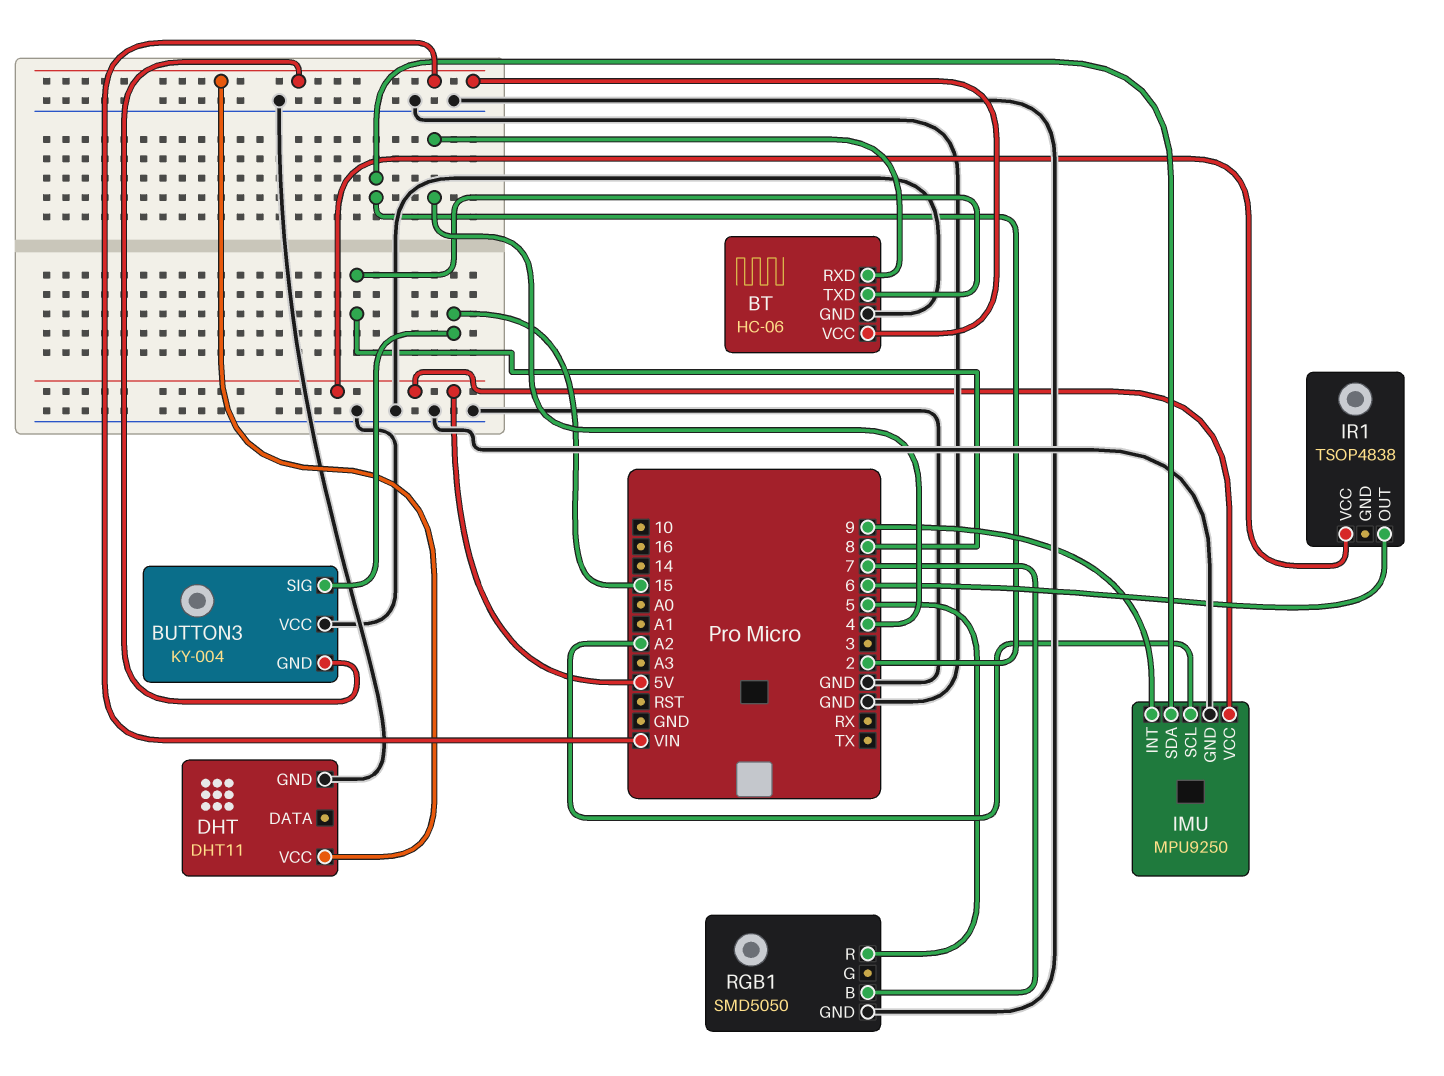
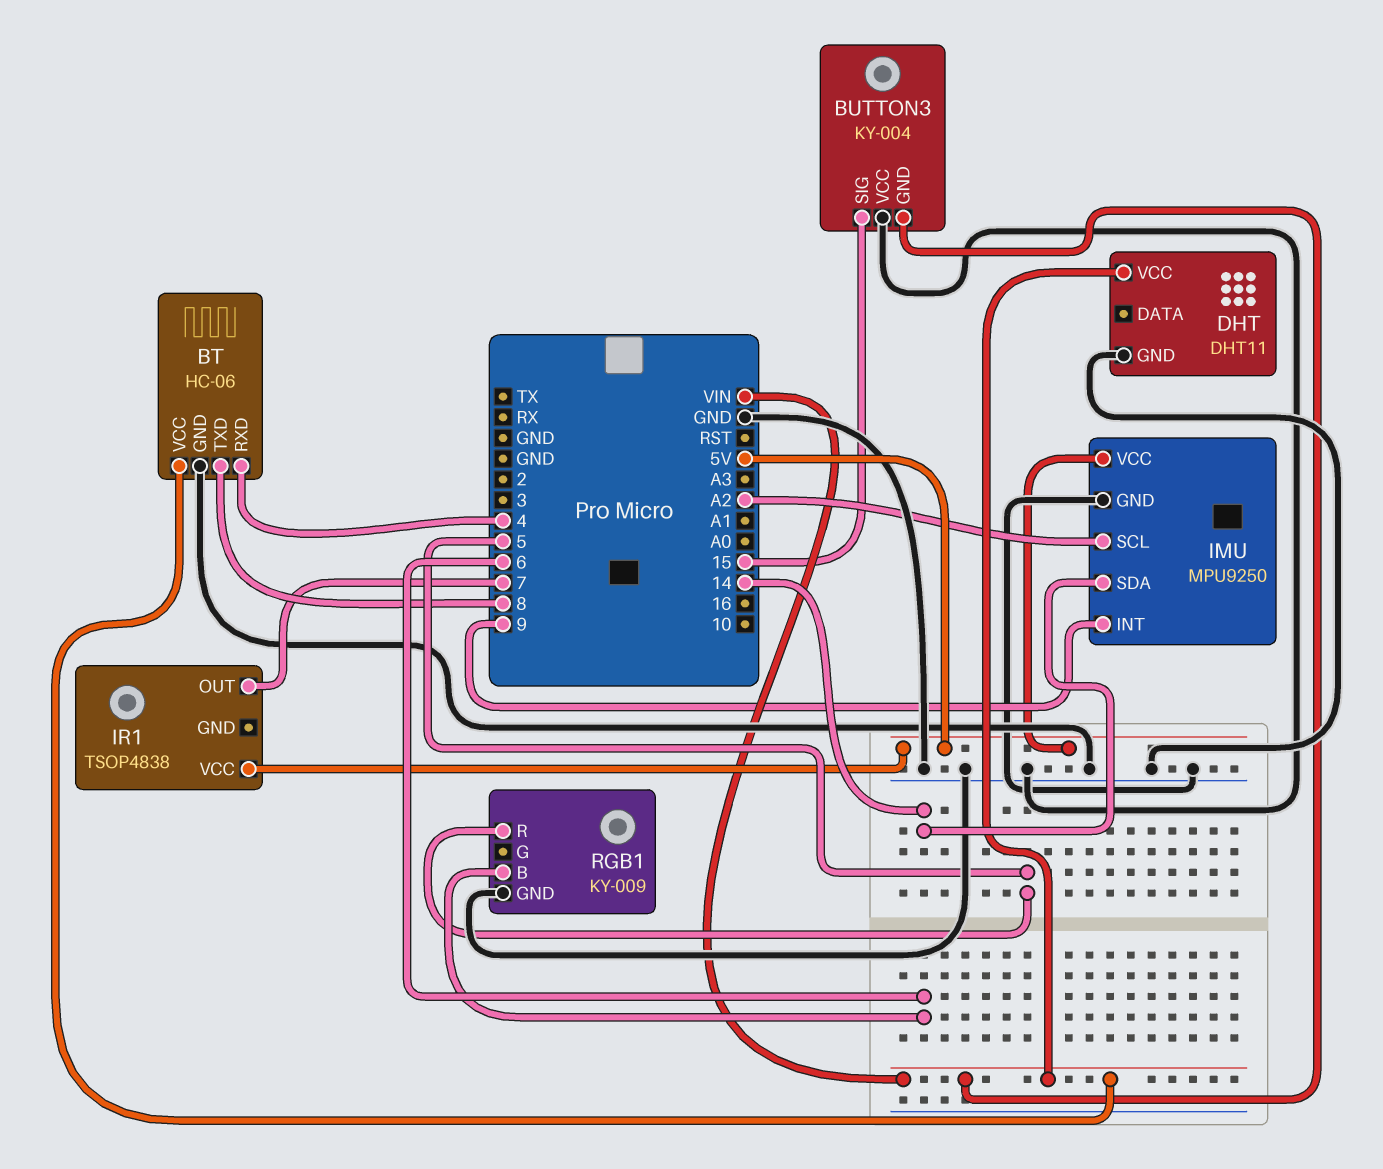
IMU pin SDA: 2 -> 14
IR1 pin OUT: 6 -> 7
RGB1: SMD5050 -> KY-009
RGB1 pin B: 7 -> 6

